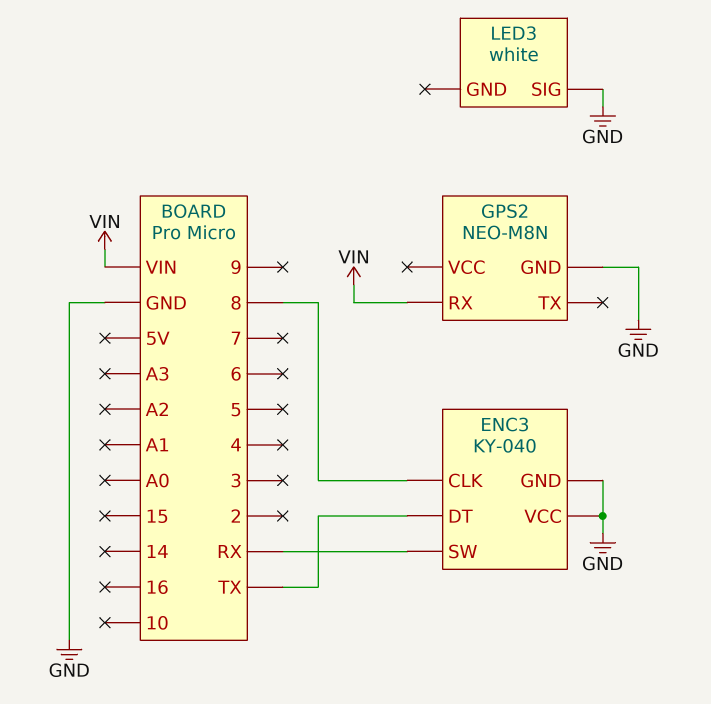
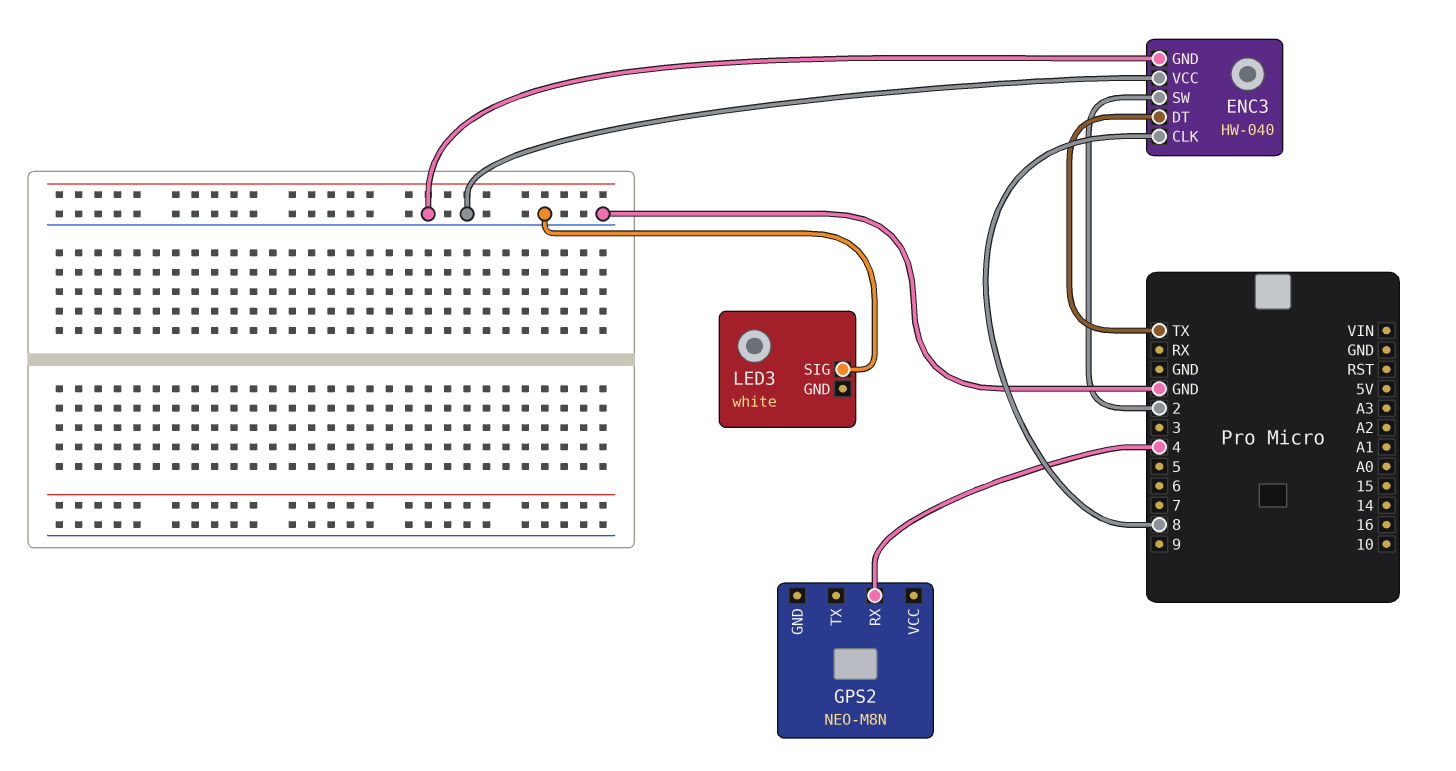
ENC3: KY-040 -> HW-040
ENC3 pin SW: RX -> 2
GPS2 pin GND: GND -> none
GPS2 pin RX: VIN -> 4

